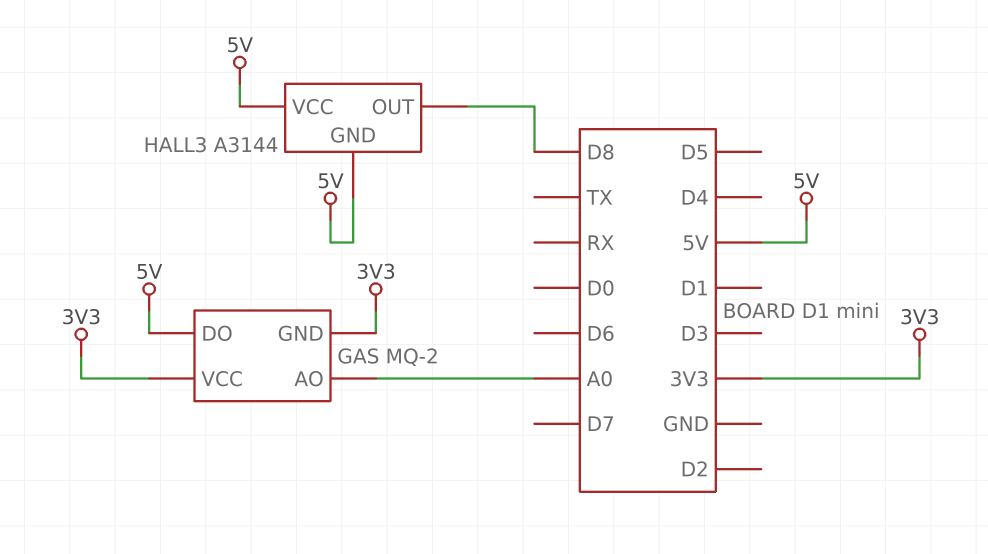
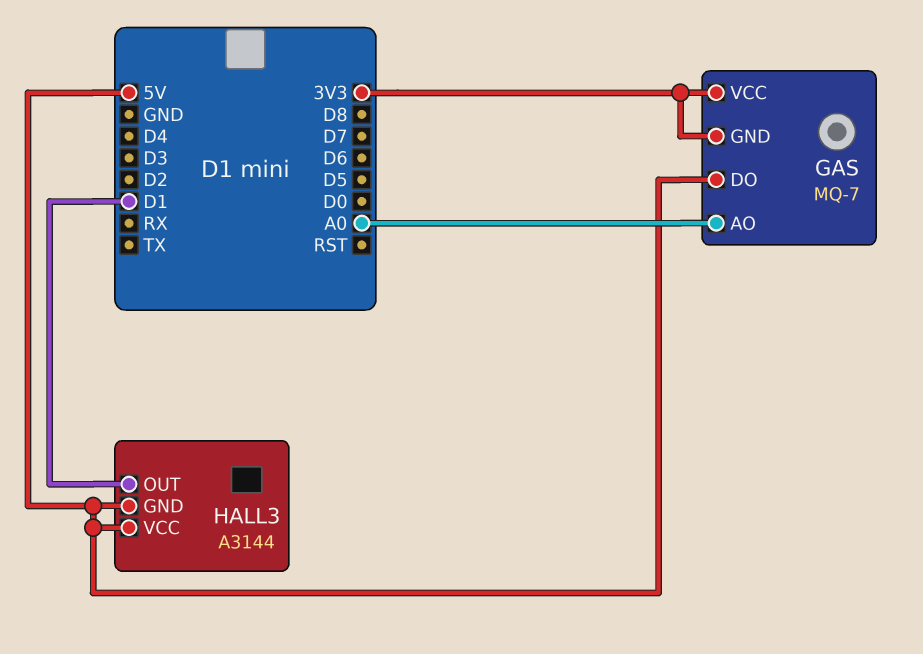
GAS: MQ-2 -> MQ-7
HALL3 pin OUT: D8 -> D1

